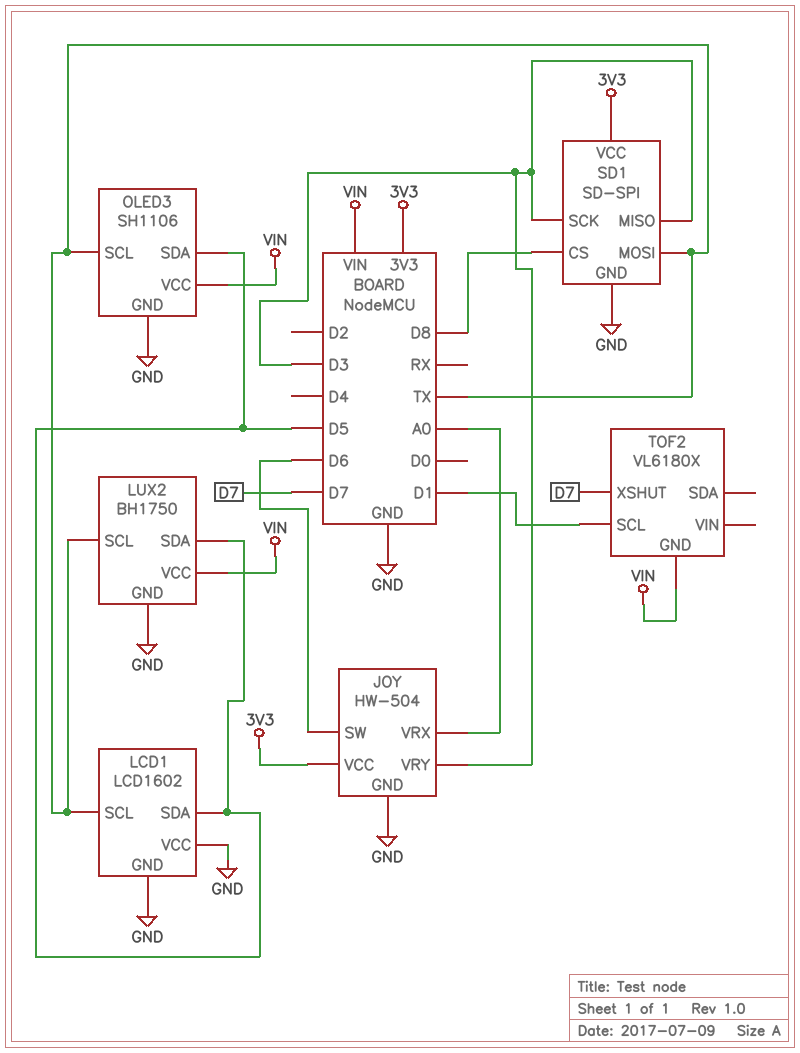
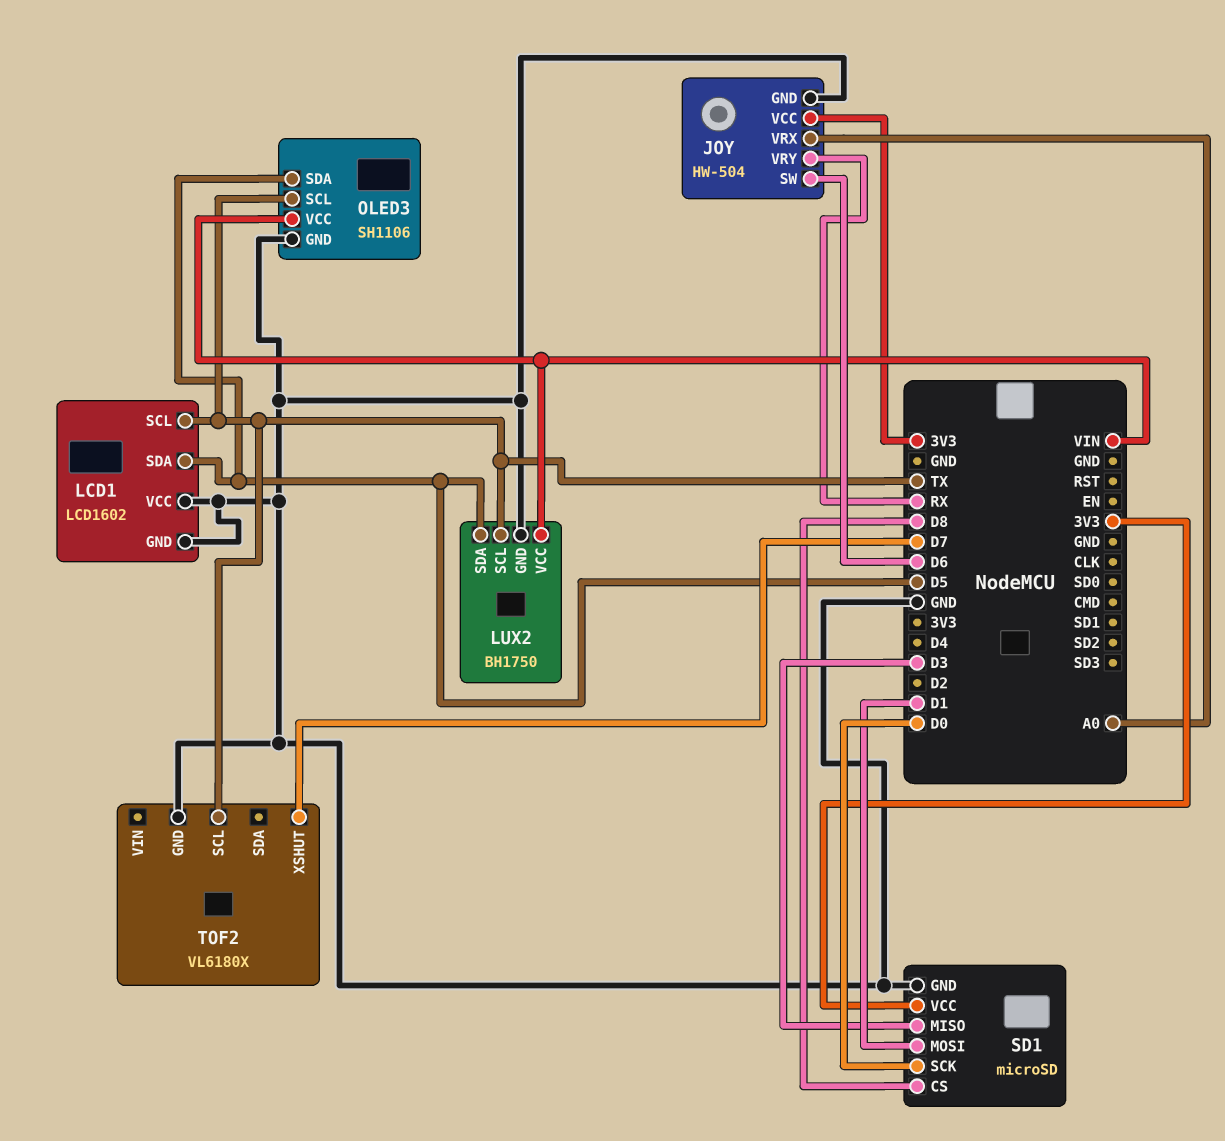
JOY pin VRY: D3 -> RX
SD1: SD-SPI -> microSD
SD1 pin MOSI: TX -> D1
SD1 pin SCK: D3 -> D0
TOF2 pin GND: VIN -> GND
TOF2 pin SCL: D1 -> TX

